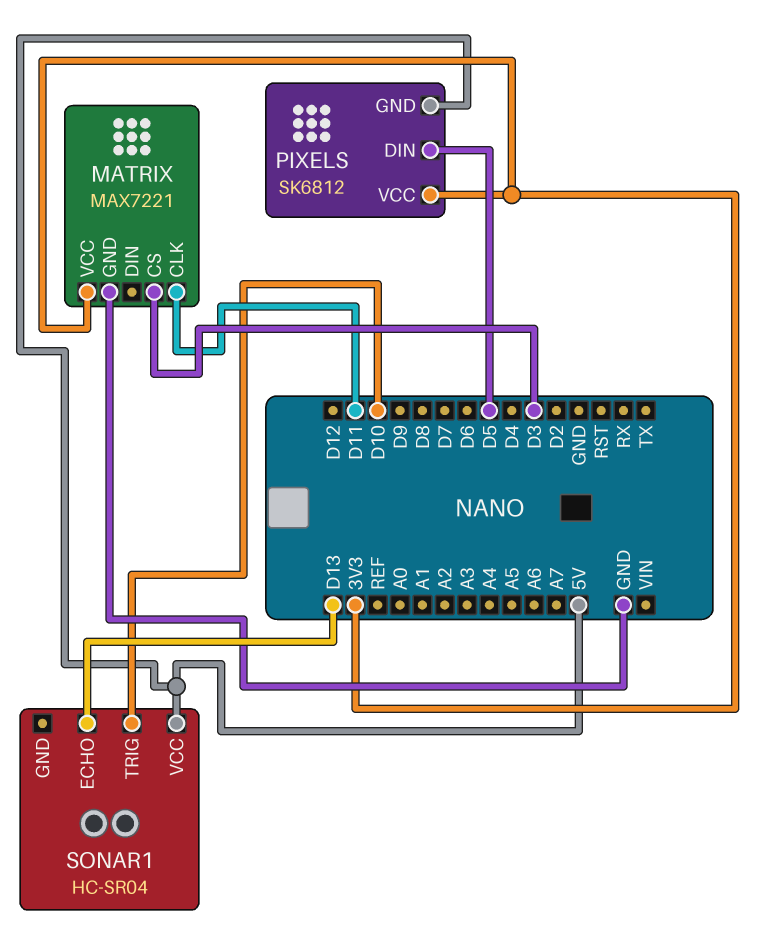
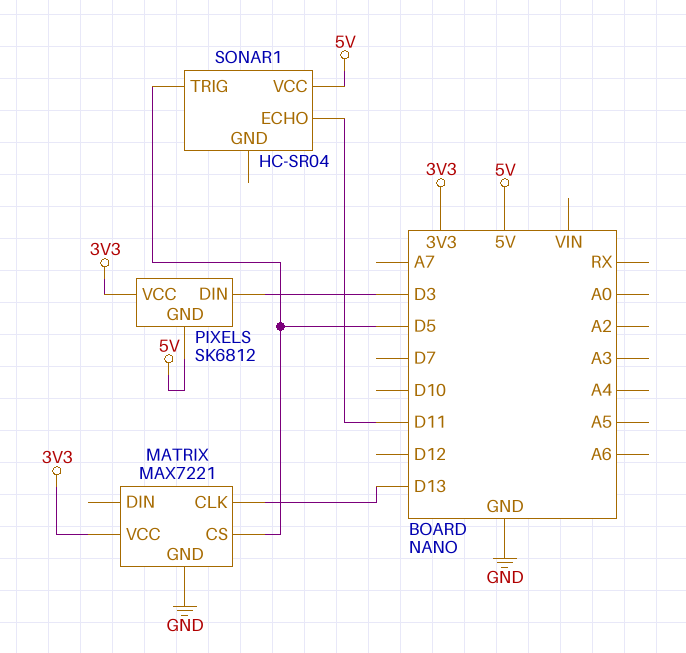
MATRIX pin CLK: D11 -> D13
MATRIX pin CS: D3 -> D5
PIXELS pin DIN: D5 -> D3
SONAR1 pin ECHO: D13 -> D11
SONAR1 pin TRIG: D10 -> D5

